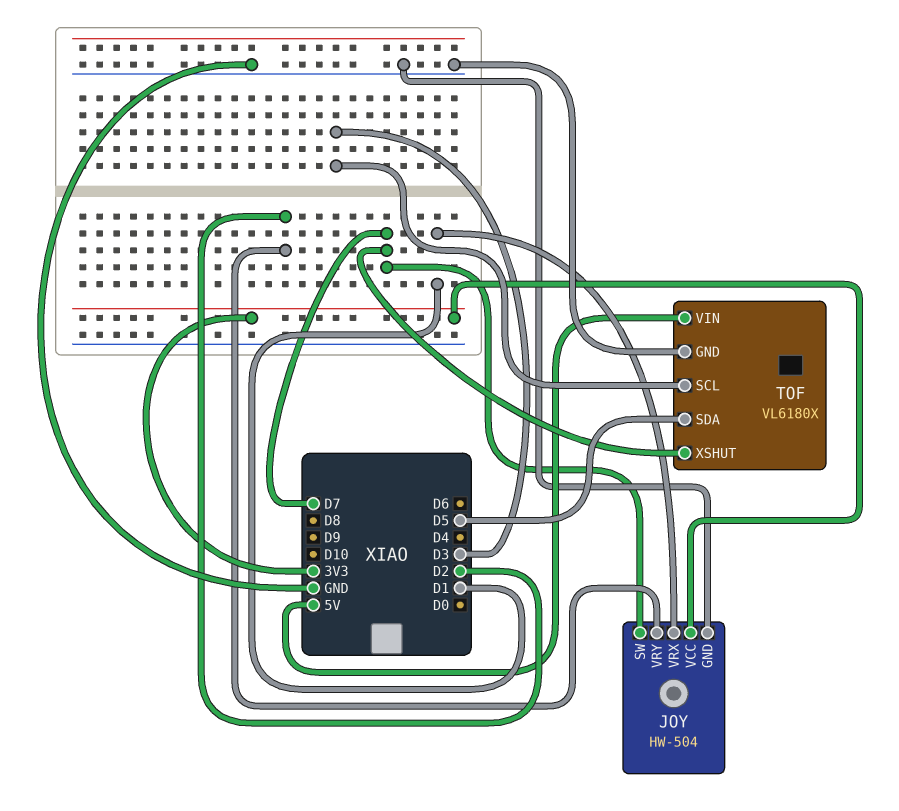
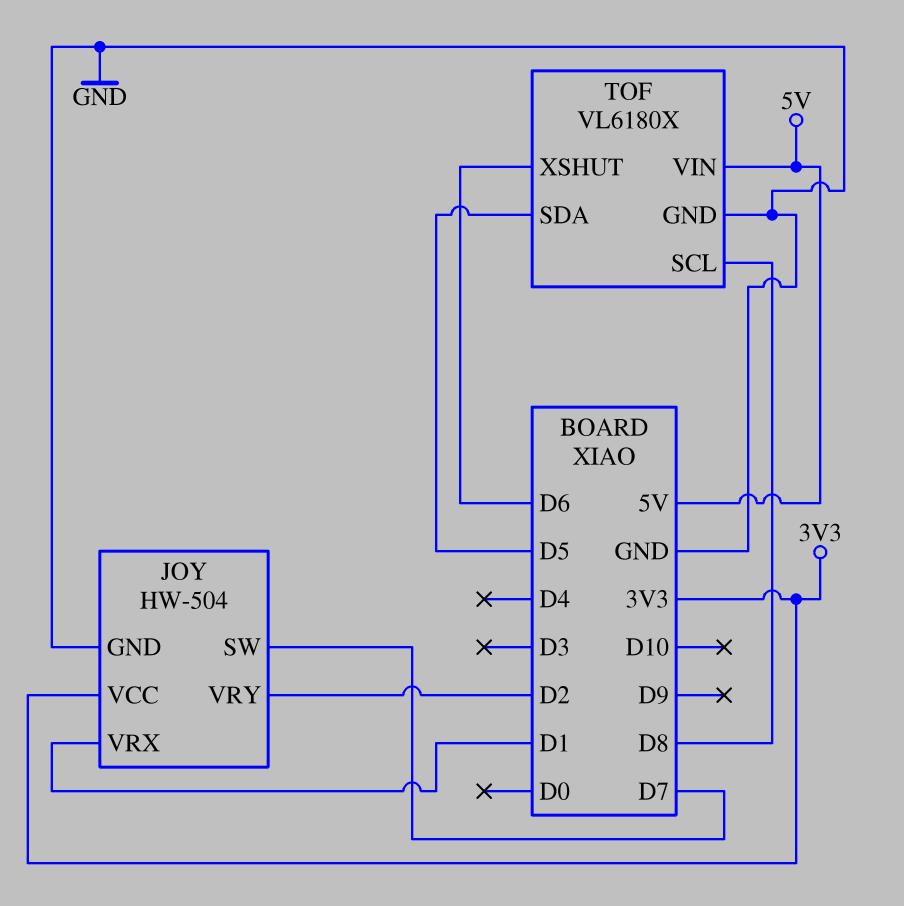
TOF pin SCL: D3 -> D8
TOF pin XSHUT: D7 -> D6

